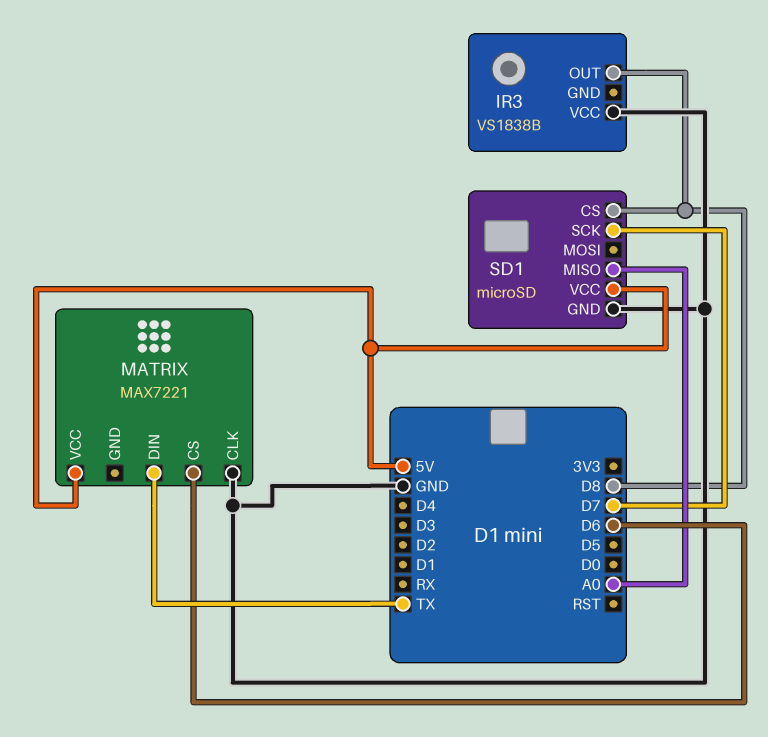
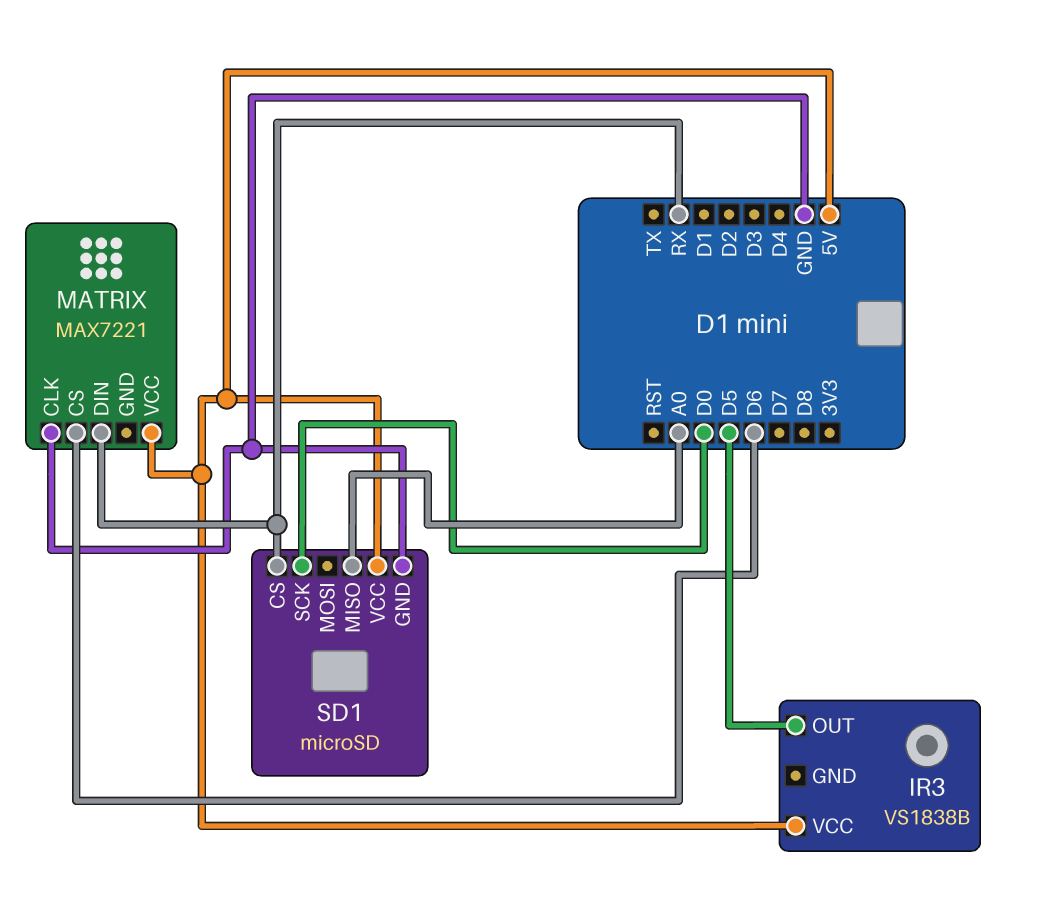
IR3 pin OUT: D8 -> D5
IR3 pin VCC: GND -> 5V
MATRIX pin DIN: TX -> RX
SD1 pin CS: D8 -> RX
SD1 pin SCK: D7 -> D0

